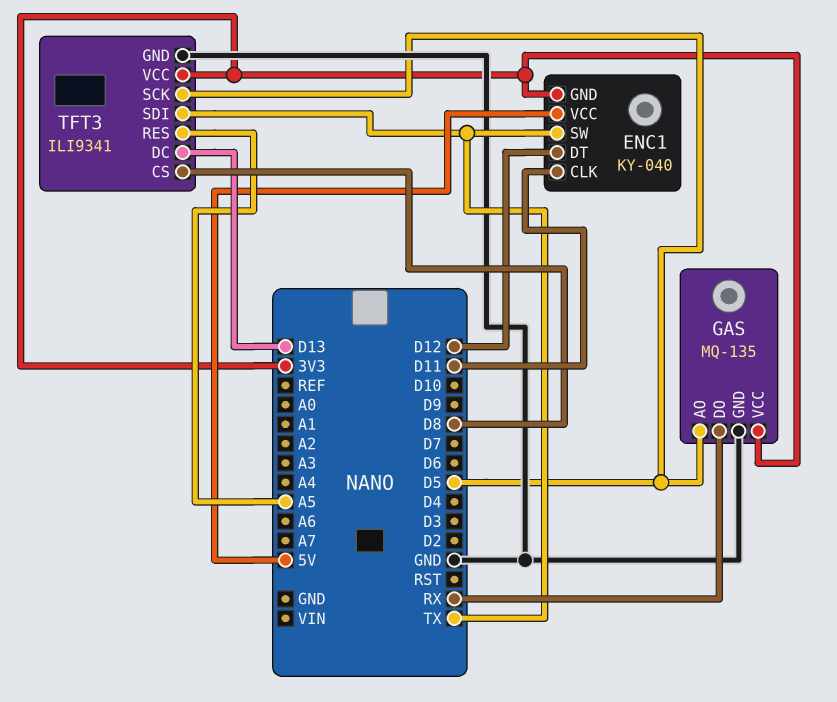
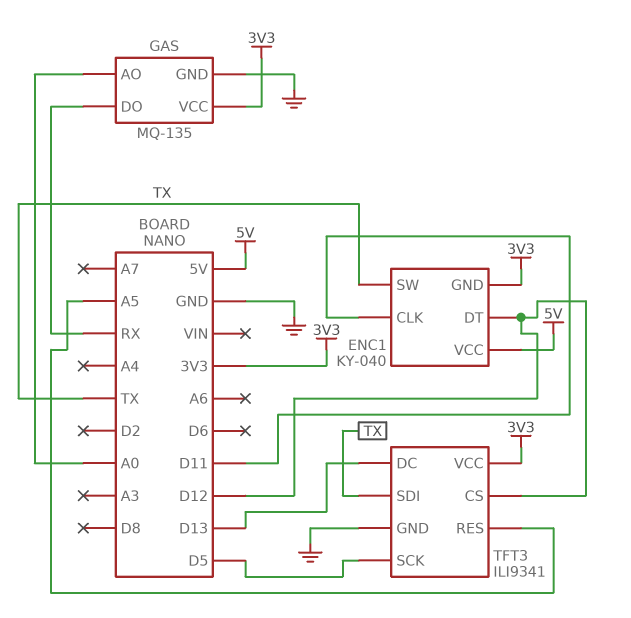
GAS pin AO: D5 -> A0
TFT3 pin CS: D8 -> D12

